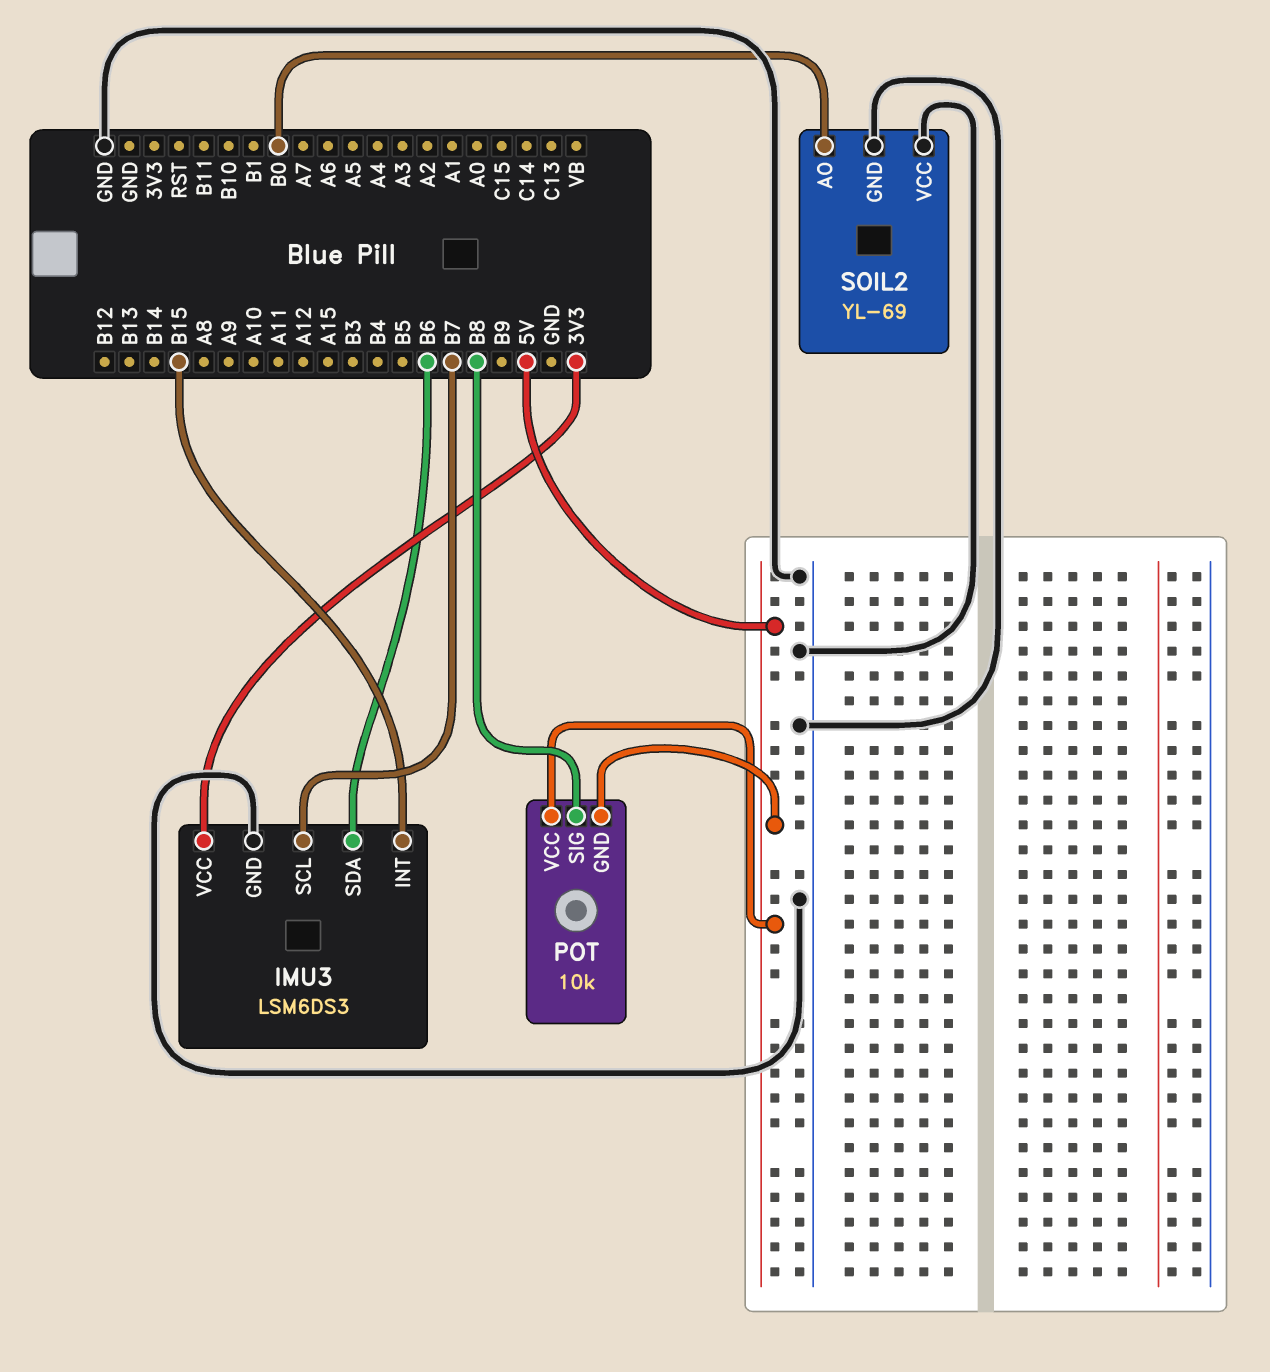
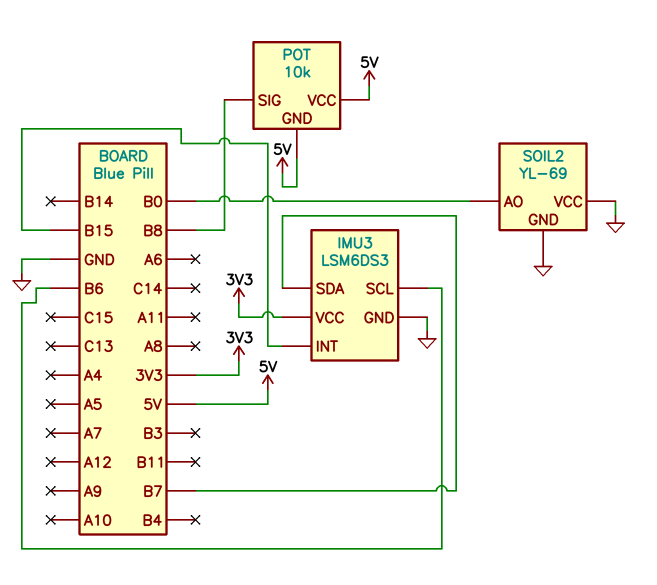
IMU3 pin SCL: B7 -> B6
IMU3 pin SDA: B6 -> B7

